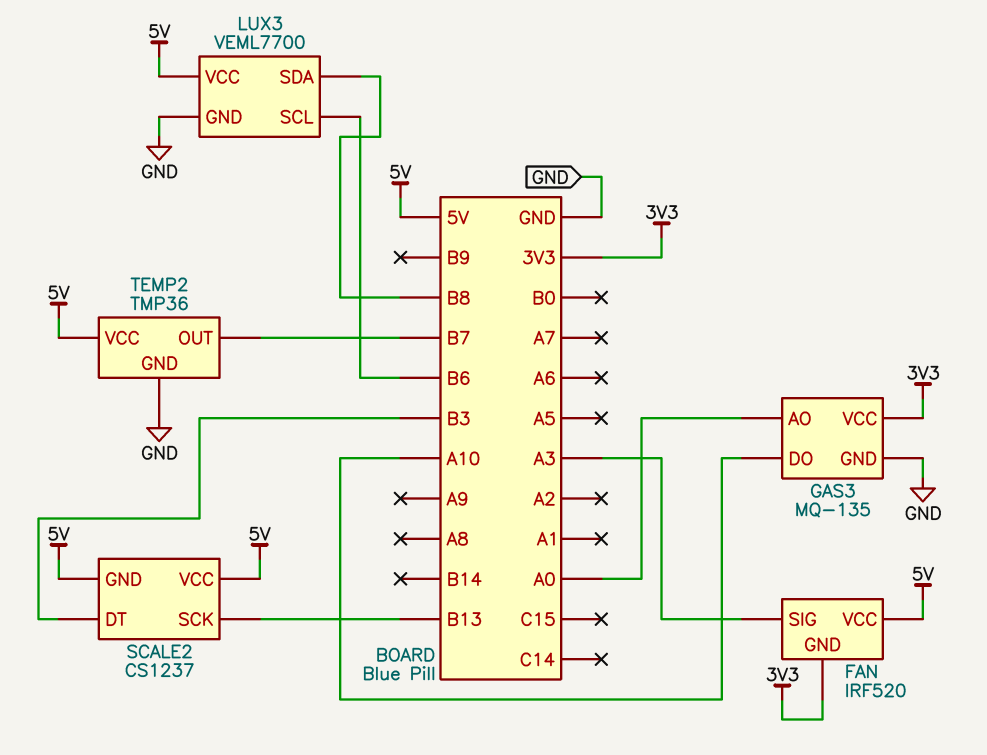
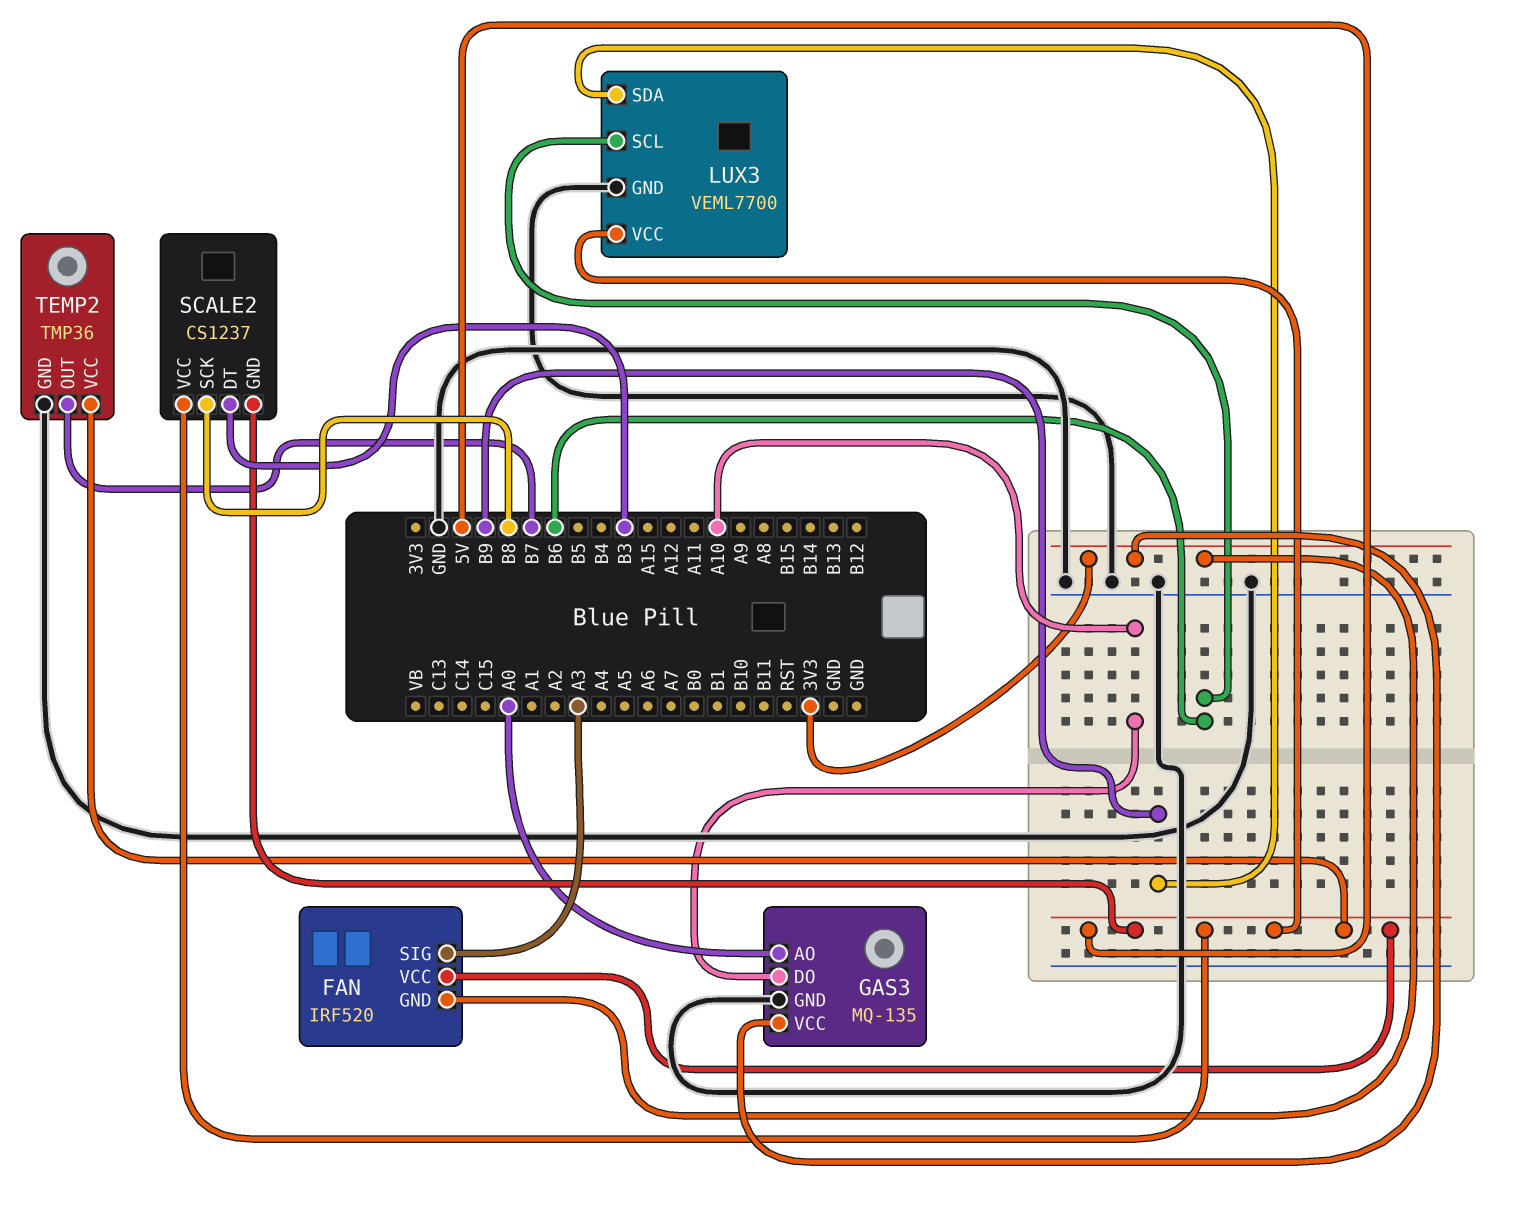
LUX3 pin SDA: B8 -> B9
SCALE2 pin SCK: B13 -> B8

